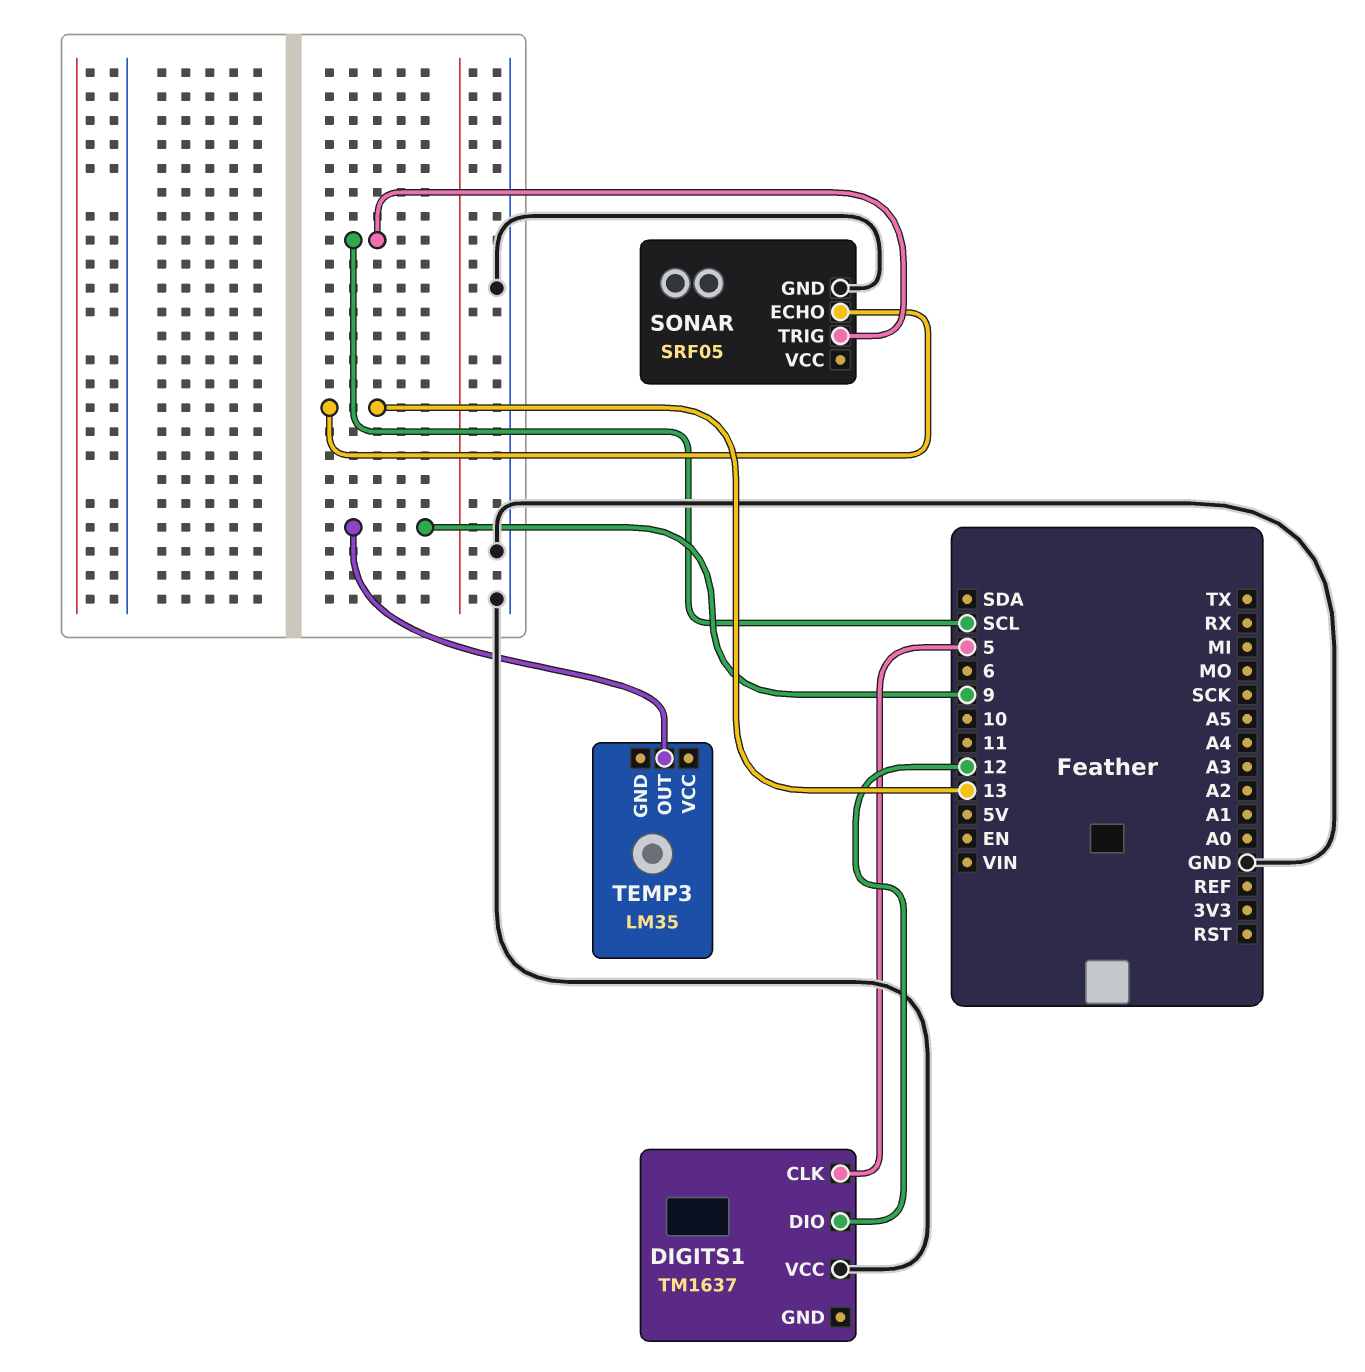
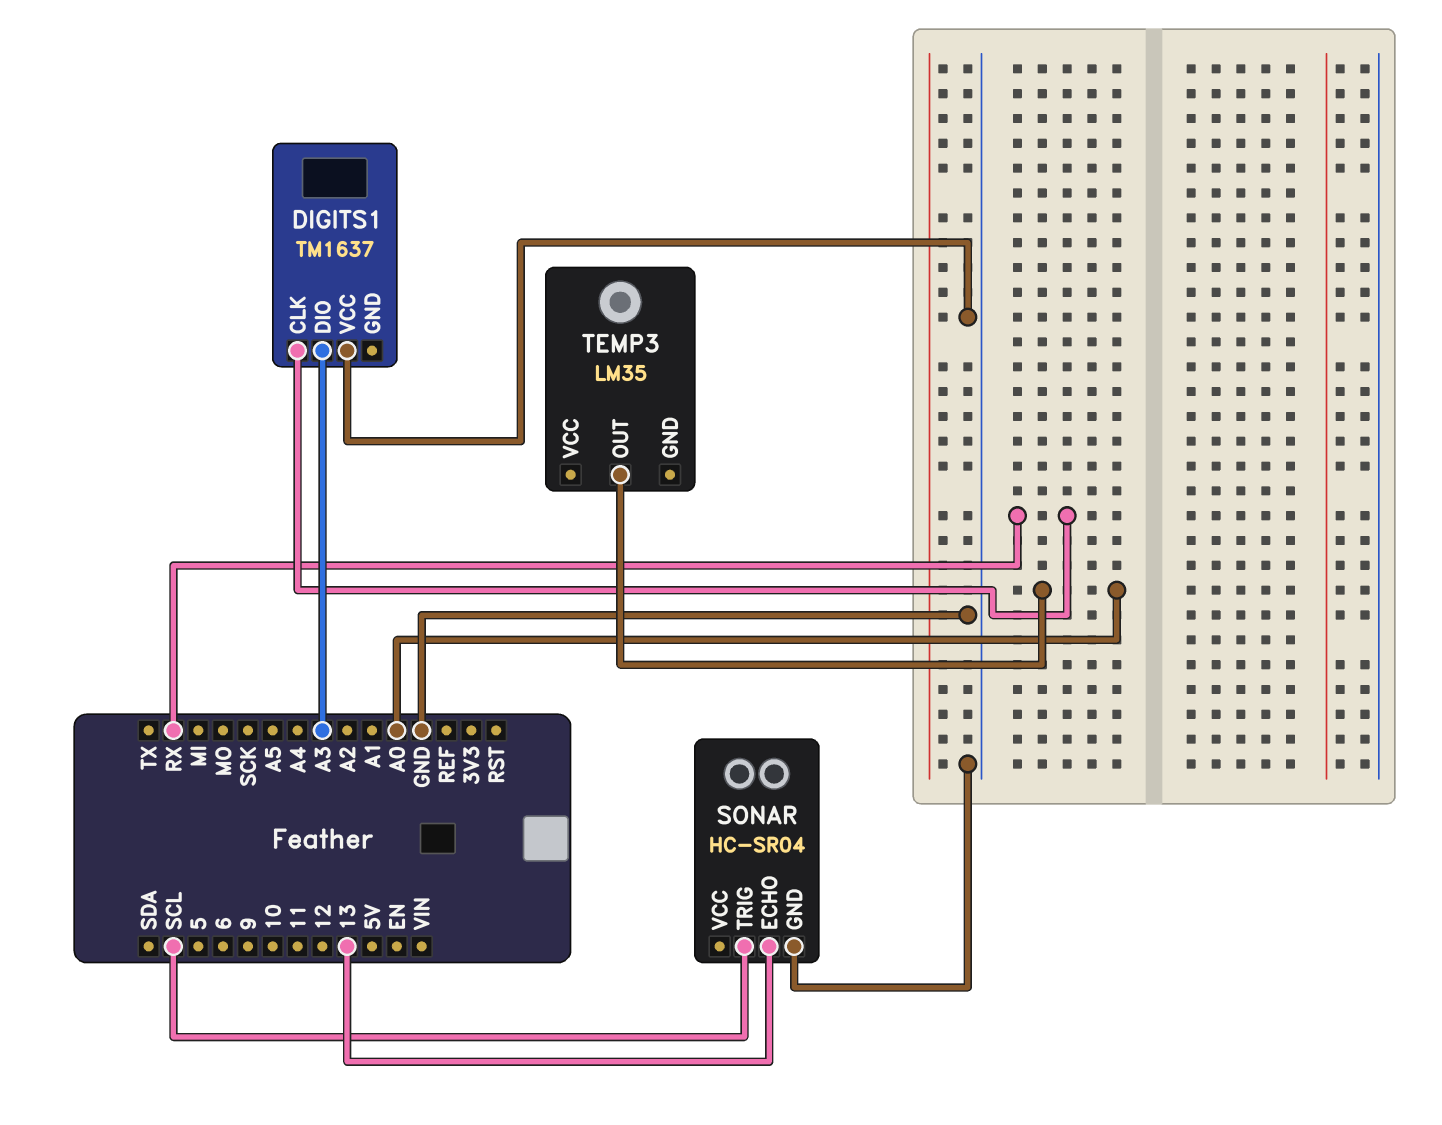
DIGITS1 pin CLK: 5 -> RX
DIGITS1 pin DIO: 12 -> A3
SONAR: SRF05 -> HC-SR04
TEMP3 pin OUT: 9 -> A0

